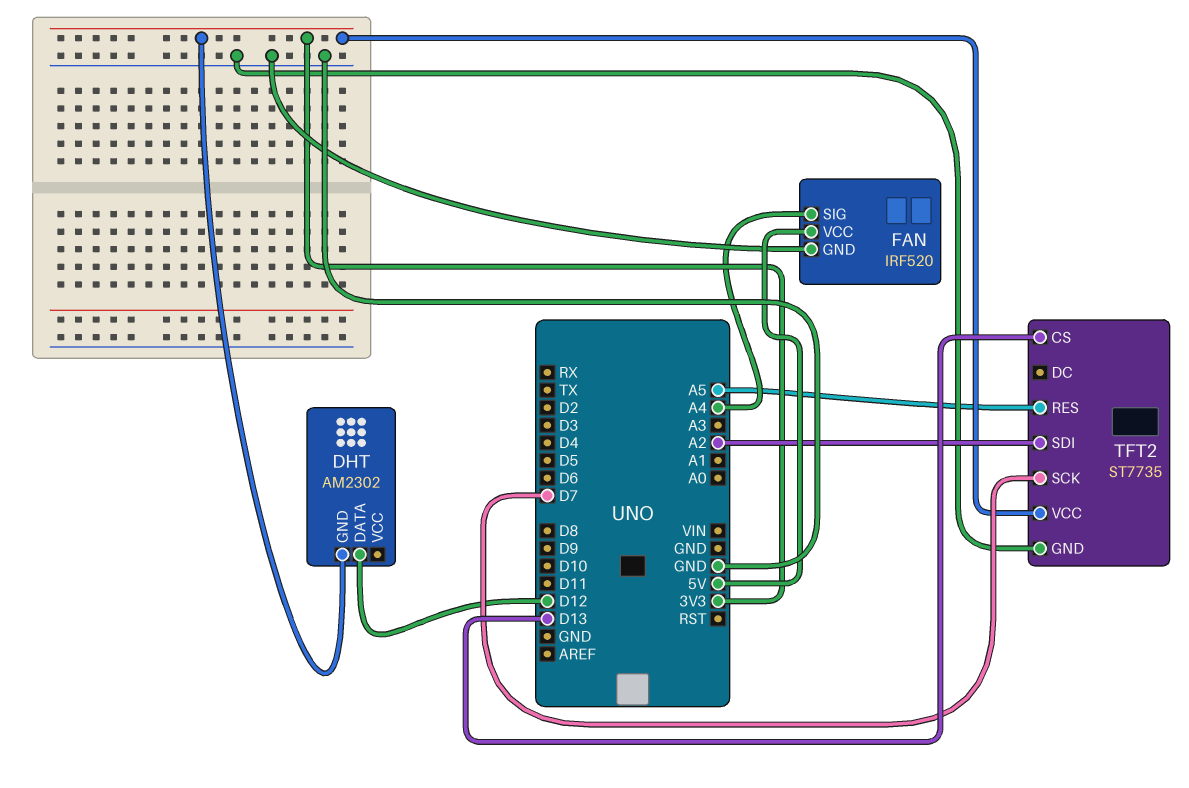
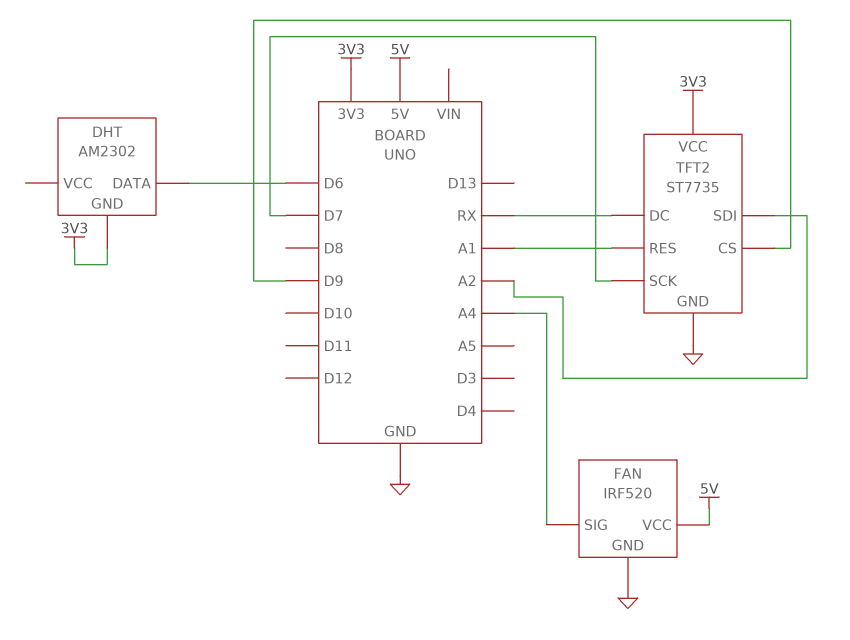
DHT pin DATA: D12 -> D6
TFT2 pin CS: D13 -> D9
TFT2 pin DC: none -> RX
TFT2 pin RES: A5 -> A1

